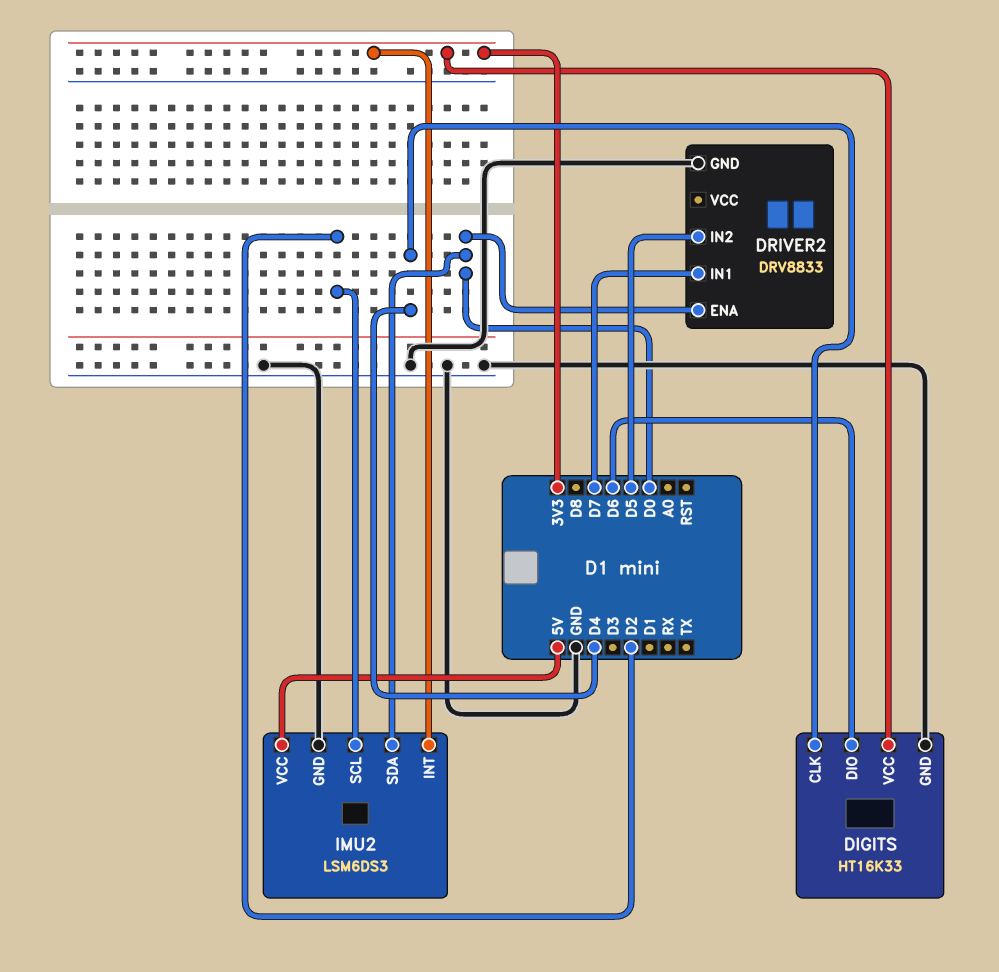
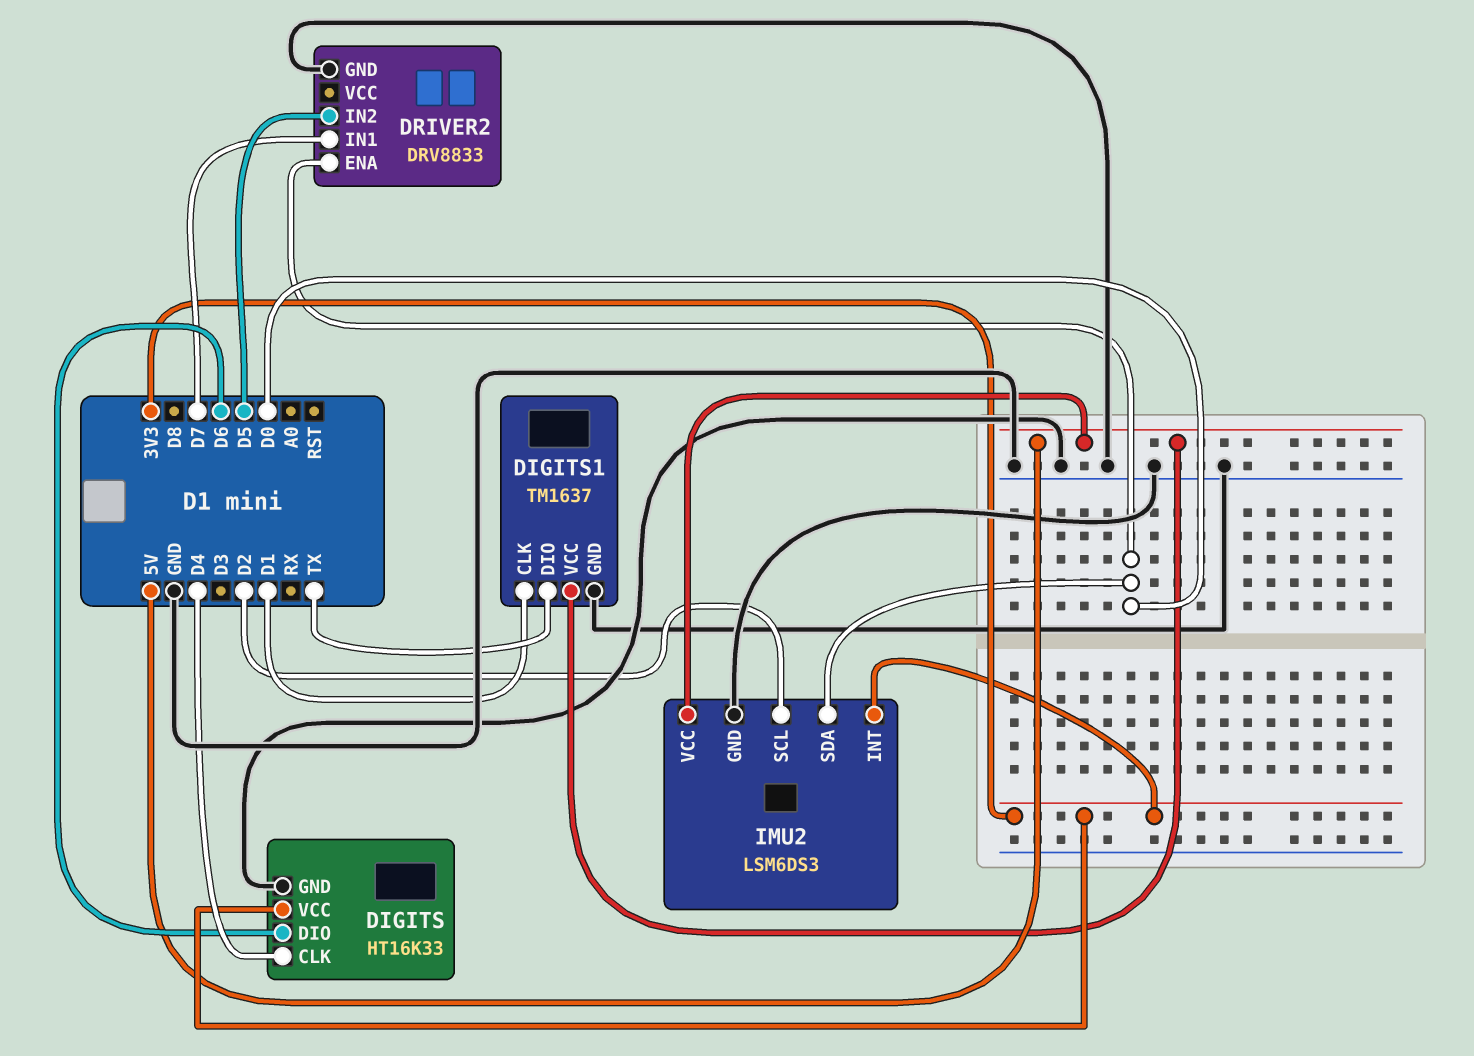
DIGITS1: none -> TM1637
DIGITS1 pin CLK: none -> D1
DIGITS1 pin DIO: none -> TX
DIGITS1 pin GND: none -> GND
DIGITS1 pin VCC: none -> 5V

